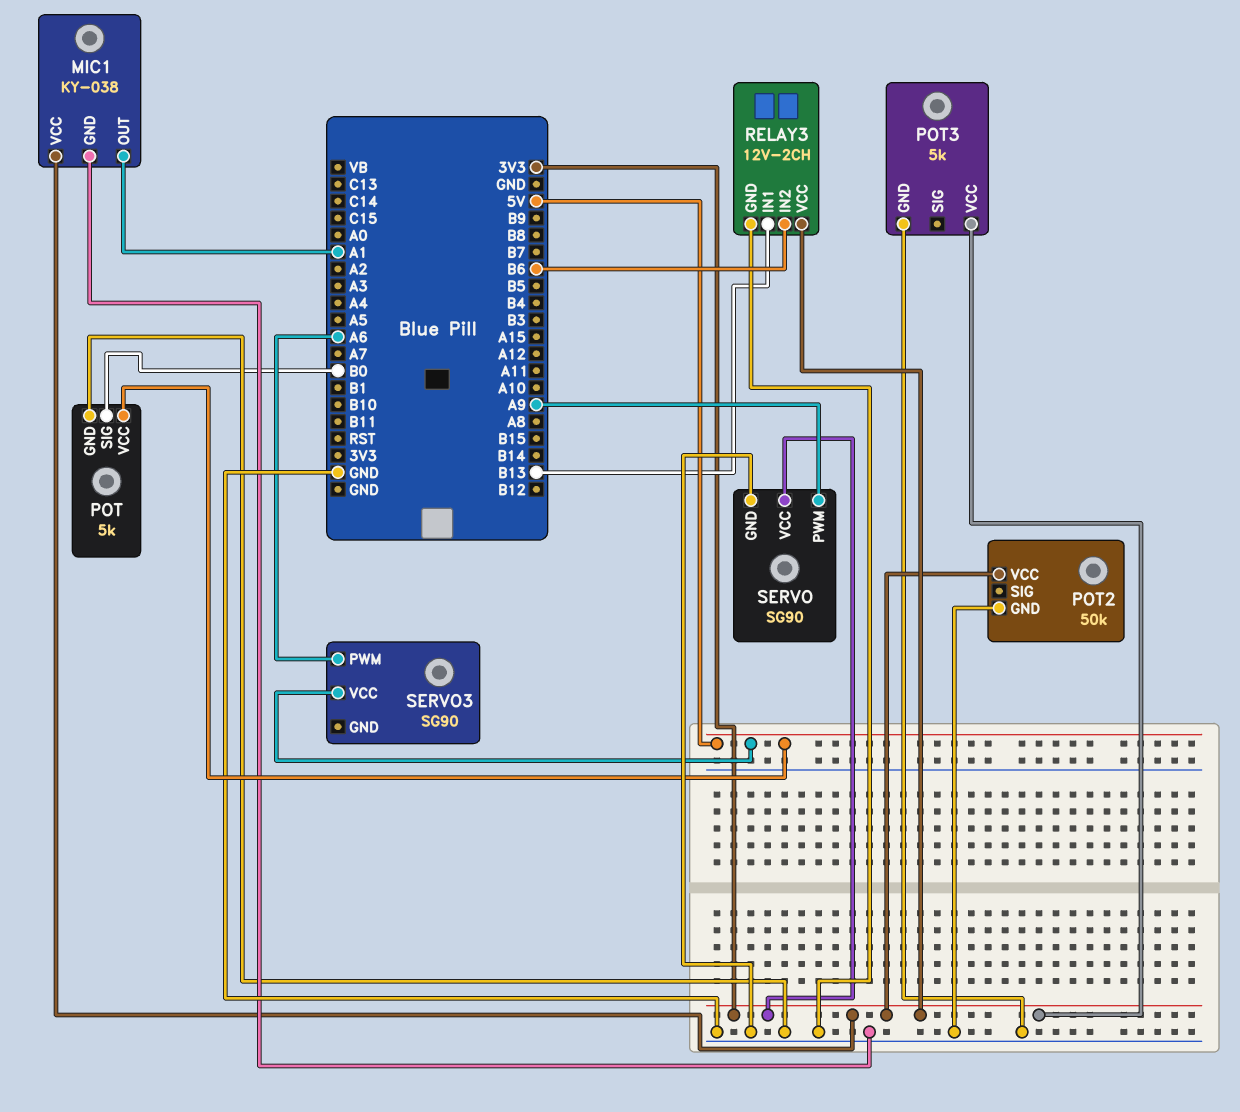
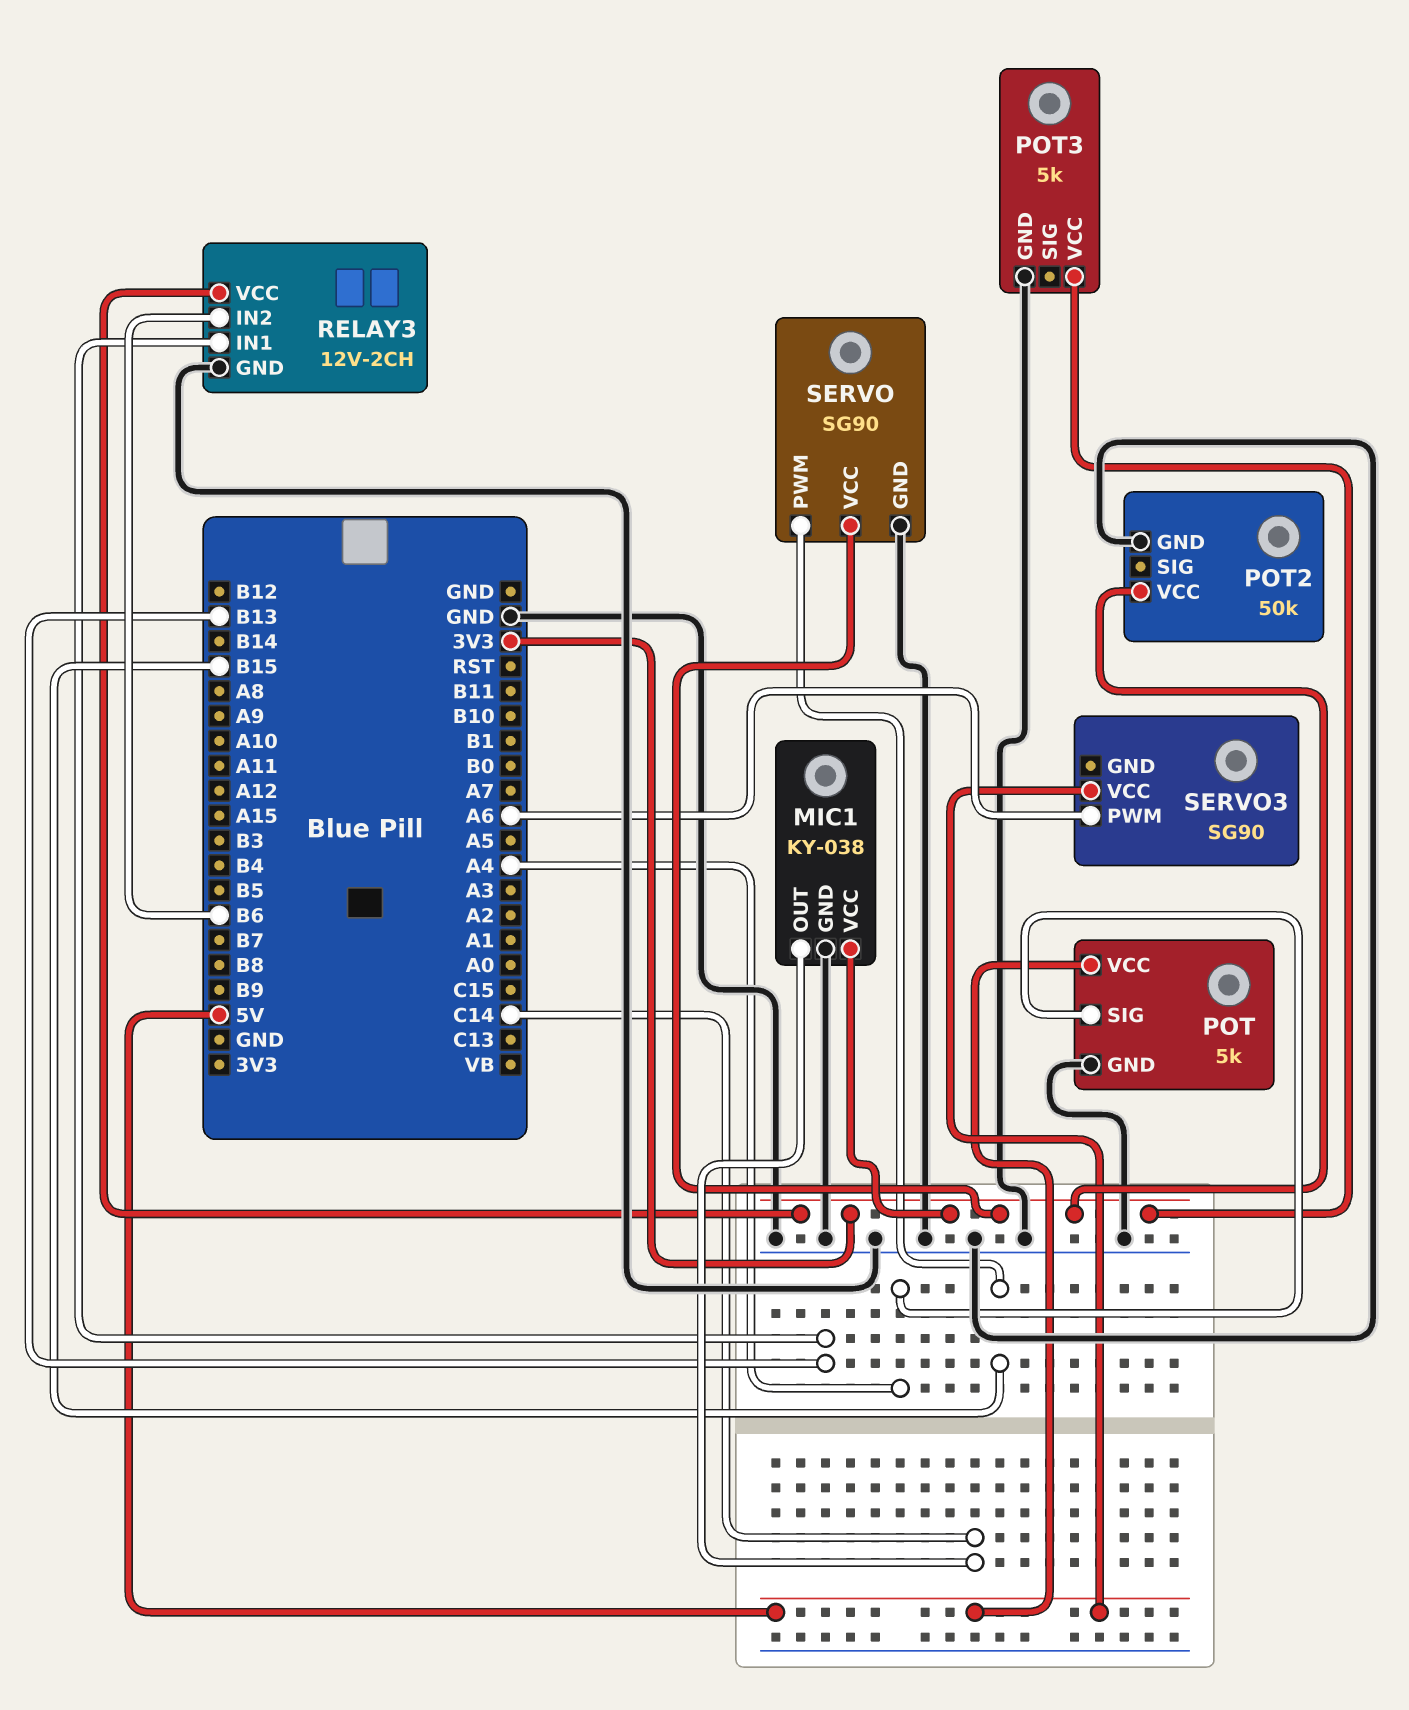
MIC1 pin OUT: A1 -> C14
POT pin SIG: B0 -> A4
SERVO pin PWM: A9 -> B15

